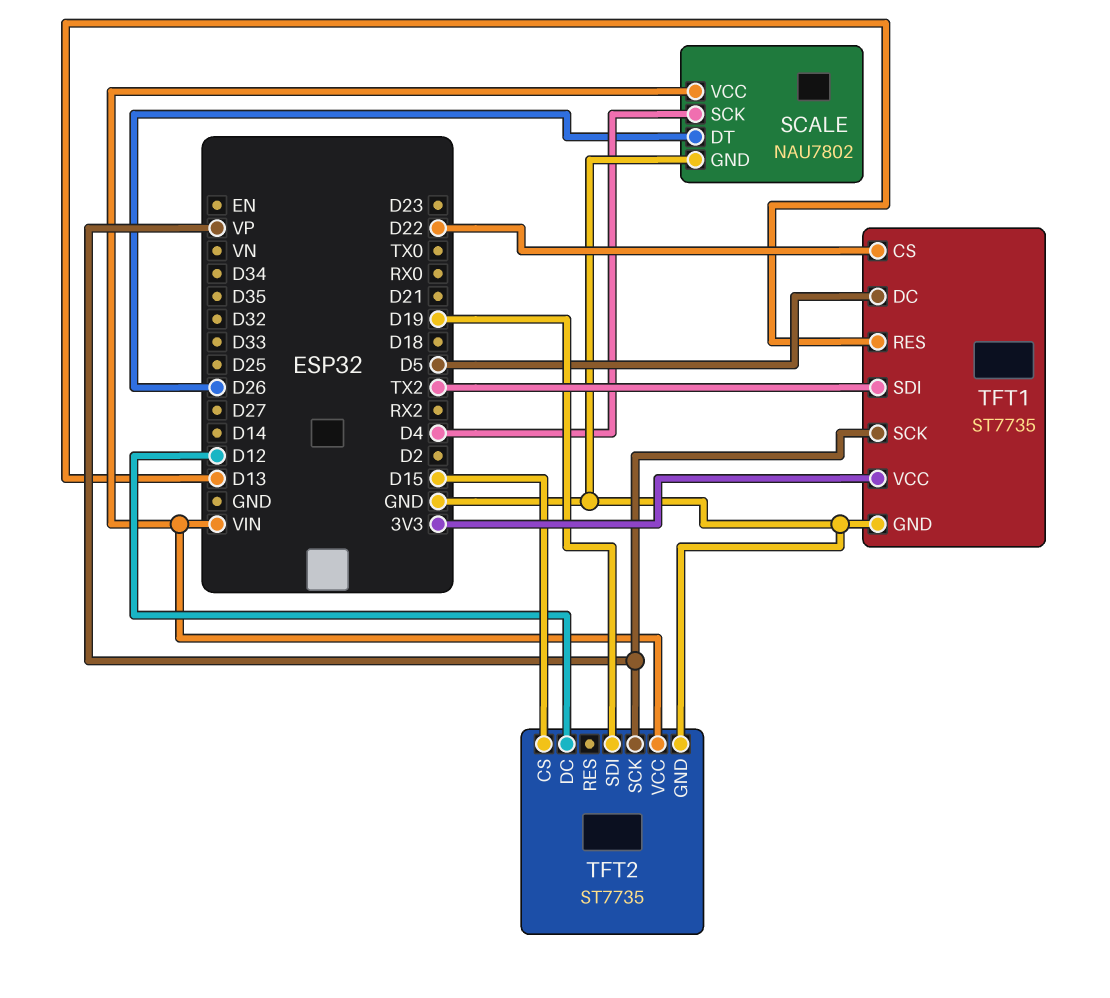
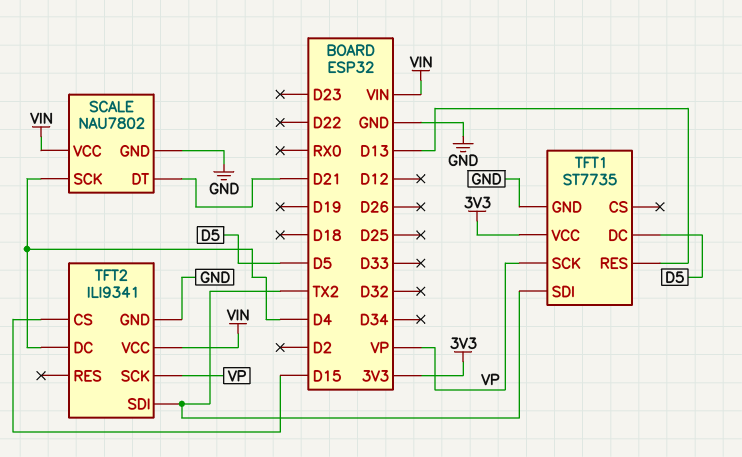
SCALE pin DT: D26 -> D21
TFT1 pin CS: D22 -> none
TFT2: ST7735 -> ILI9341
TFT2 pin DC: D12 -> D4
TFT2 pin SDI: D19 -> TX2

